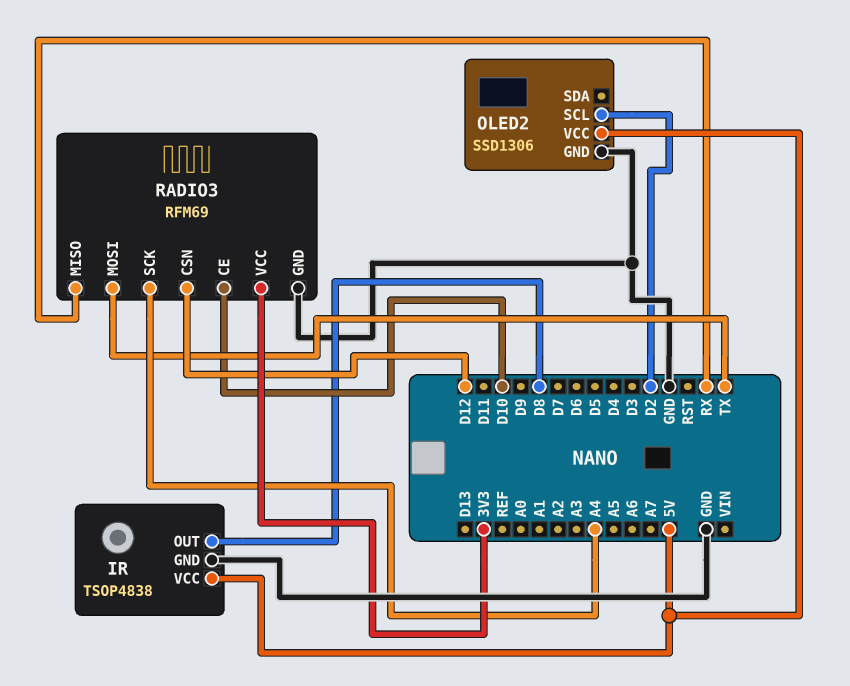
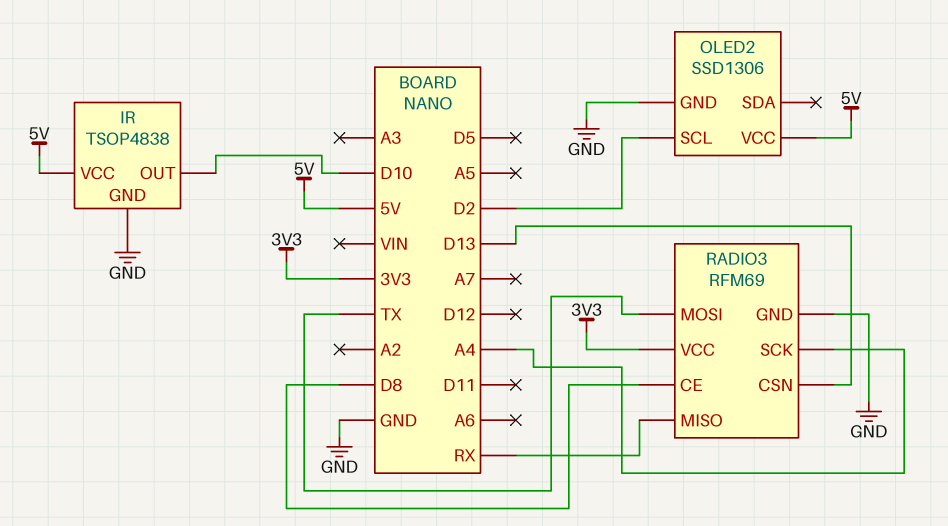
IR pin OUT: D8 -> D10
RADIO3 pin CE: D10 -> D8
RADIO3 pin CSN: D12 -> D13

